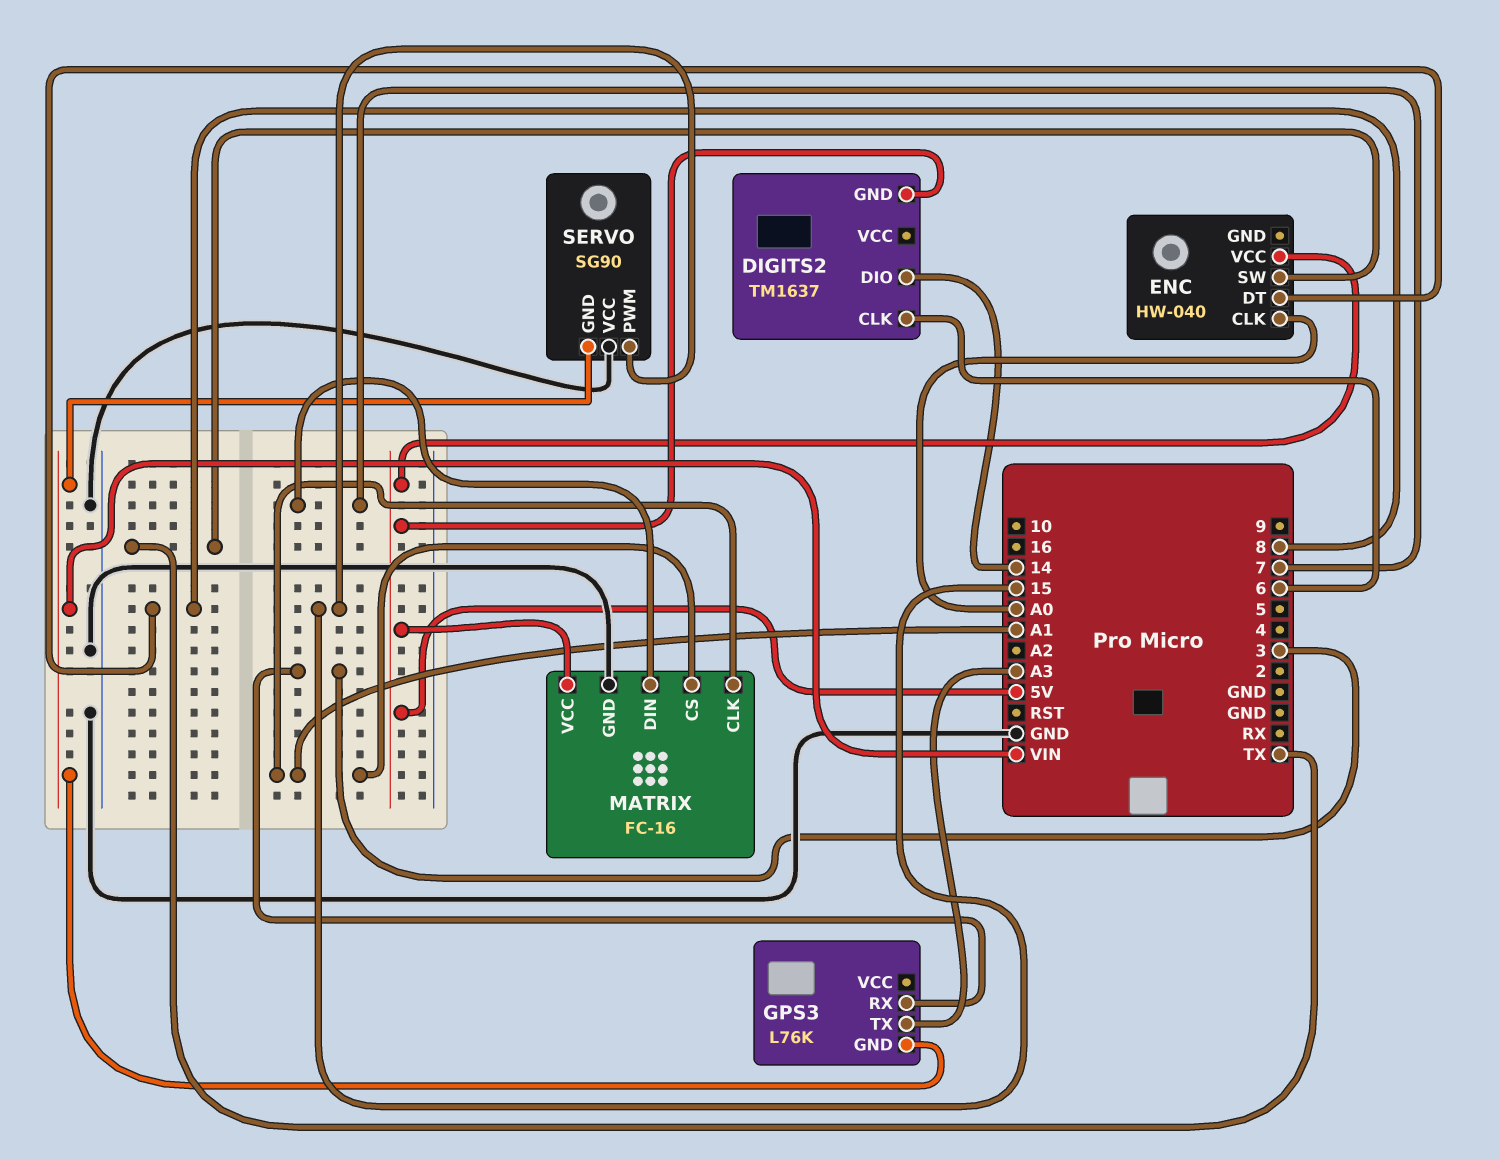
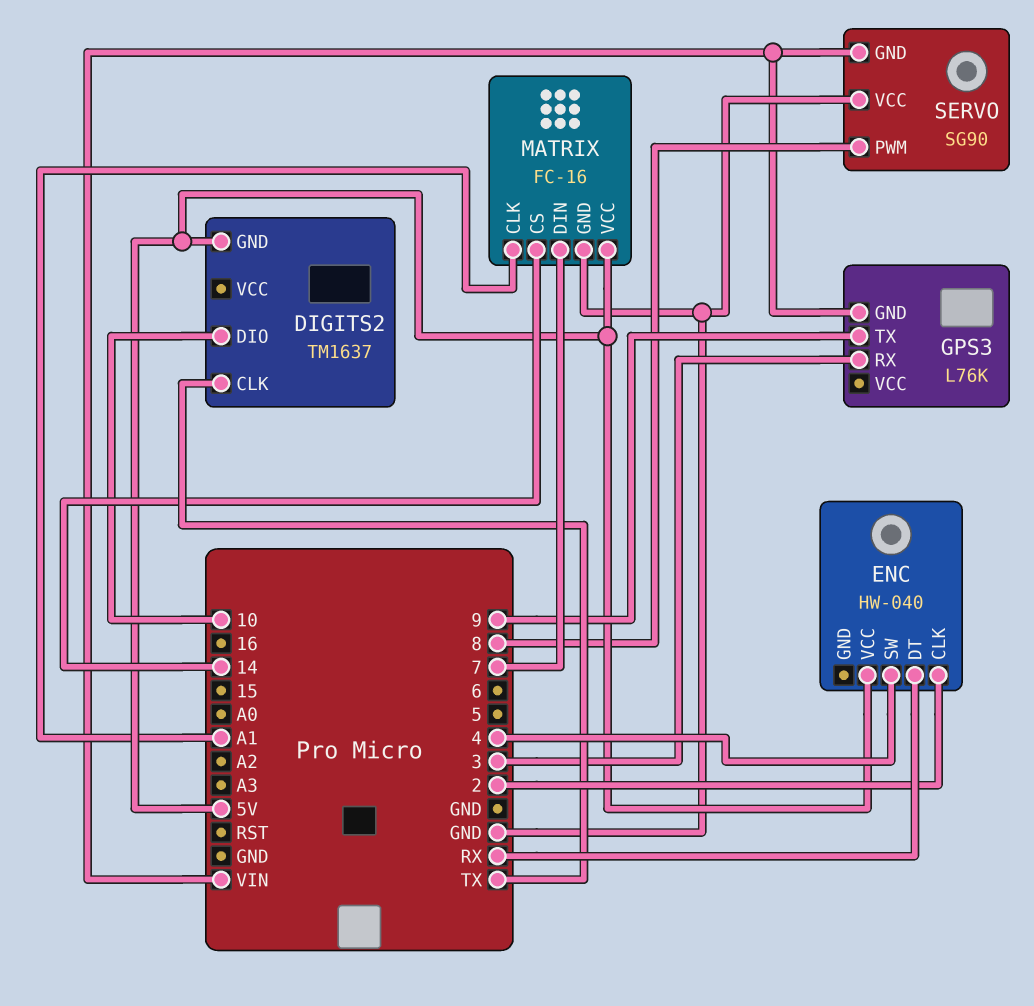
DIGITS2 pin CLK: 6 -> TX
DIGITS2 pin DIO: 14 -> 10
ENC pin CLK: A0 -> 2
ENC pin DT: 8 -> RX
ENC pin SW: TX -> 4
GPS3 pin TX: A3 -> 9
MATRIX pin CS: A1 -> 14
SERVO pin PWM: 15 -> 8

